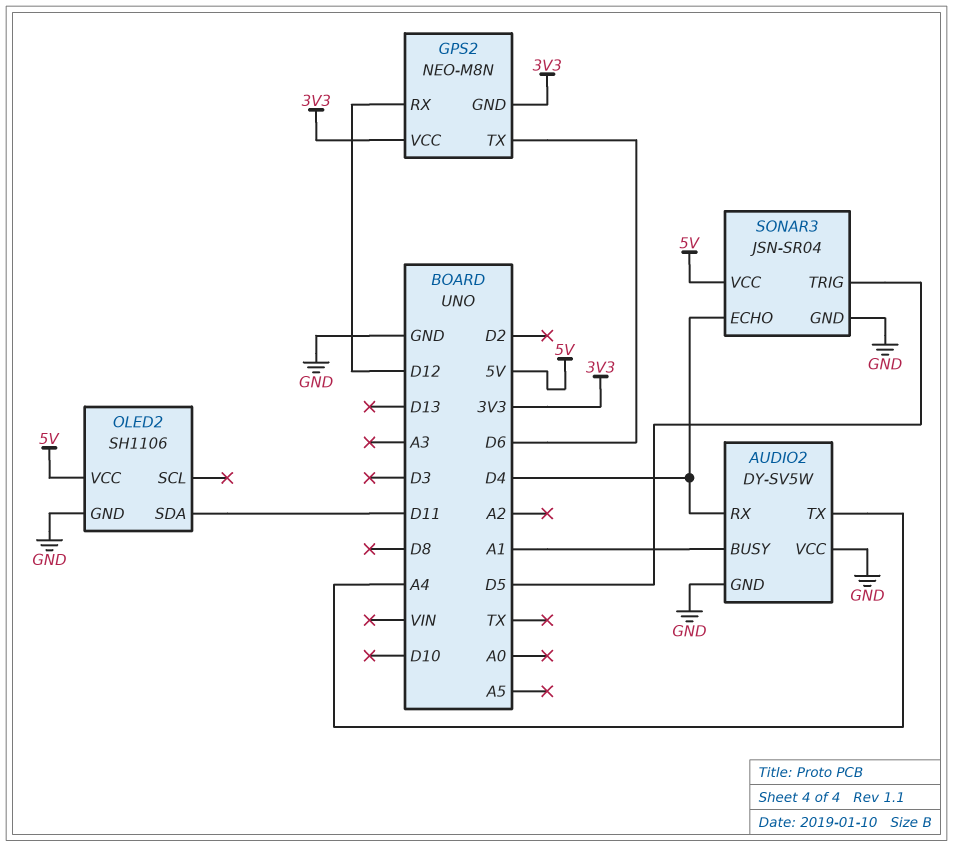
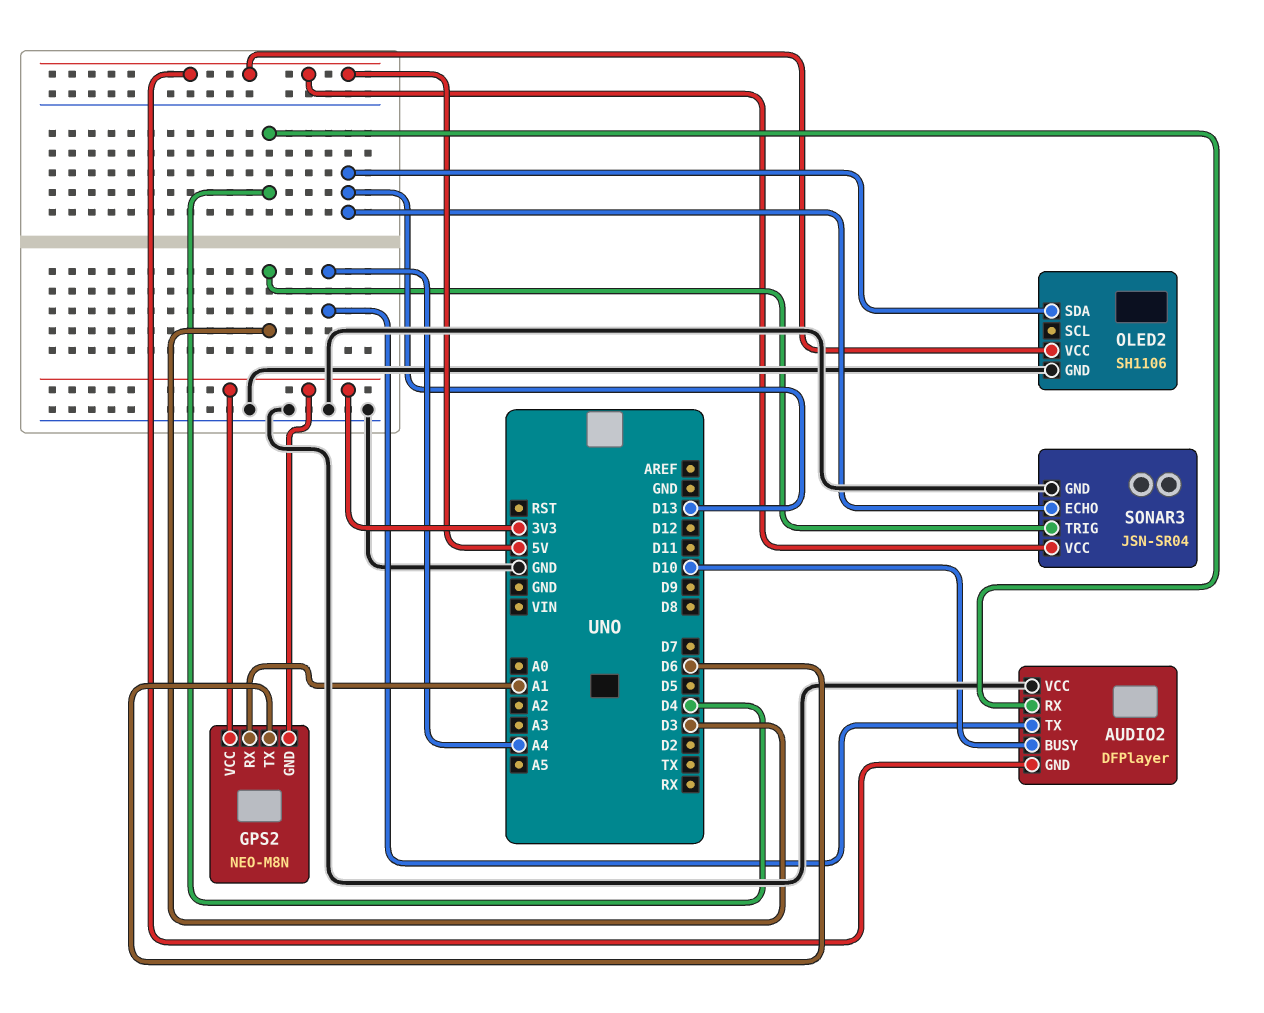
AUDIO2: DY-SV5W -> DFPlayer
AUDIO2 pin BUSY: A1 -> D10
AUDIO2 pin GND: GND -> 5V
GPS2 pin RX: D12 -> A1
OLED2 pin SDA: D11 -> D13
SONAR3 pin ECHO: D4 -> D13
SONAR3 pin TRIG: D5 -> D3

